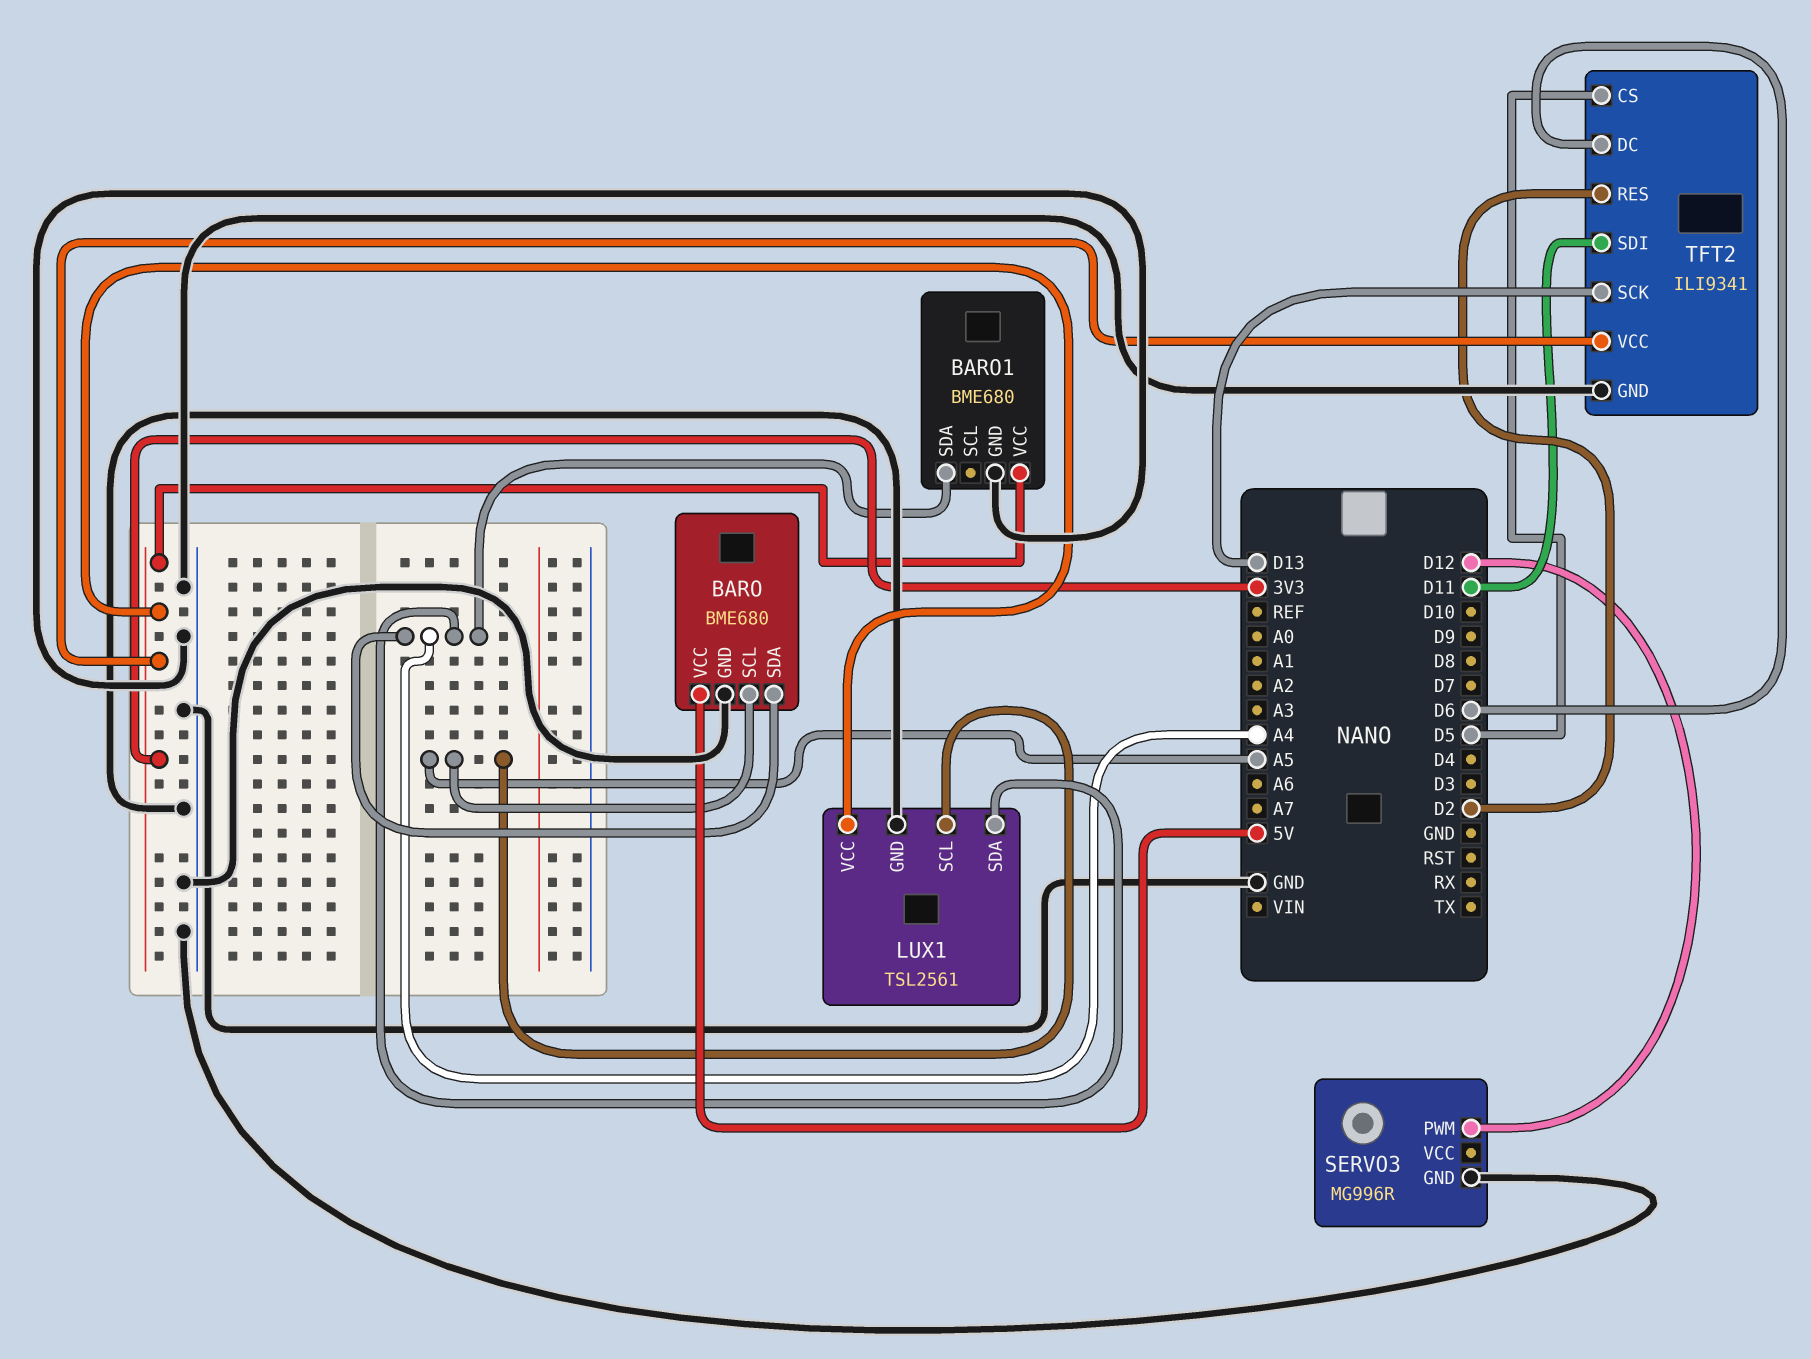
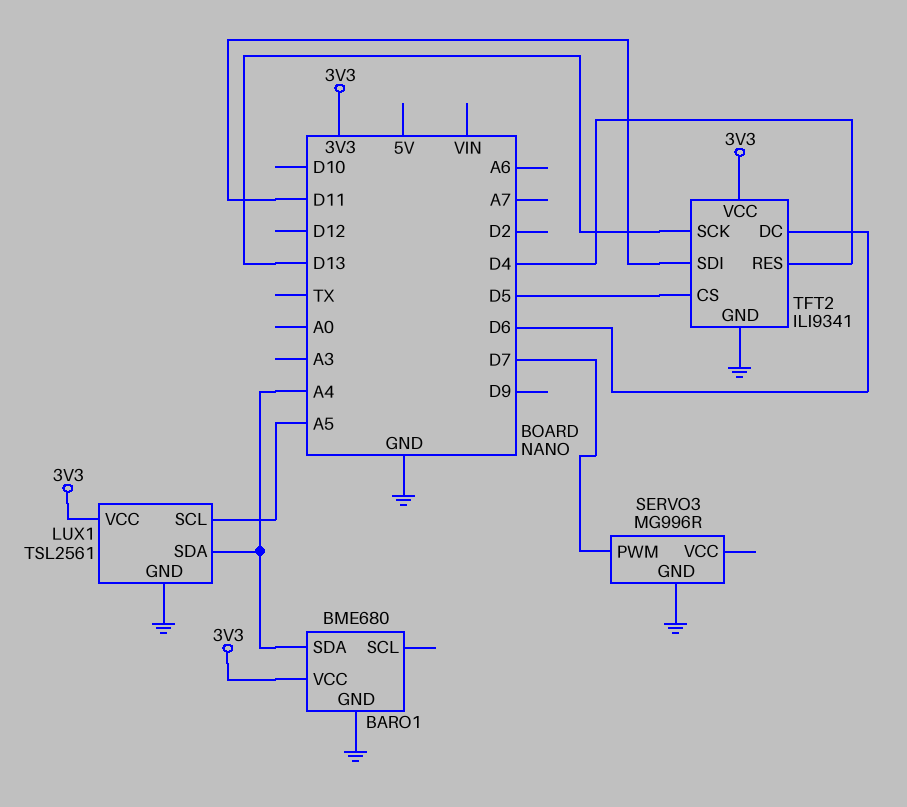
BARO: BME680 -> none
BARO pin GND: GND -> none
BARO pin SCL: A5 -> none
BARO pin SDA: A4 -> none
BARO pin VCC: 5V -> none
SERVO3 pin PWM: D12 -> D7
TFT2 pin RES: D2 -> D4

